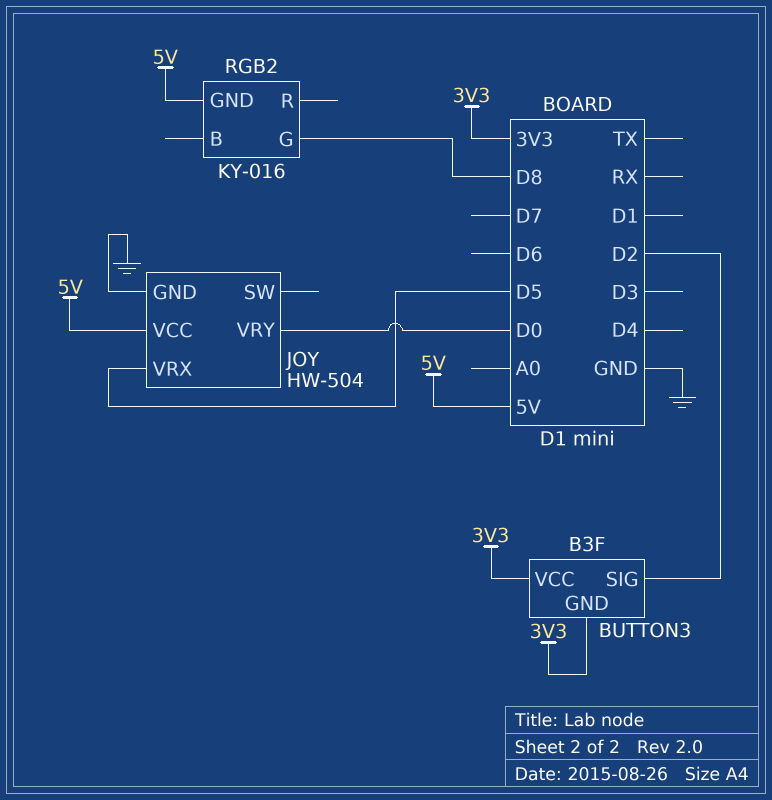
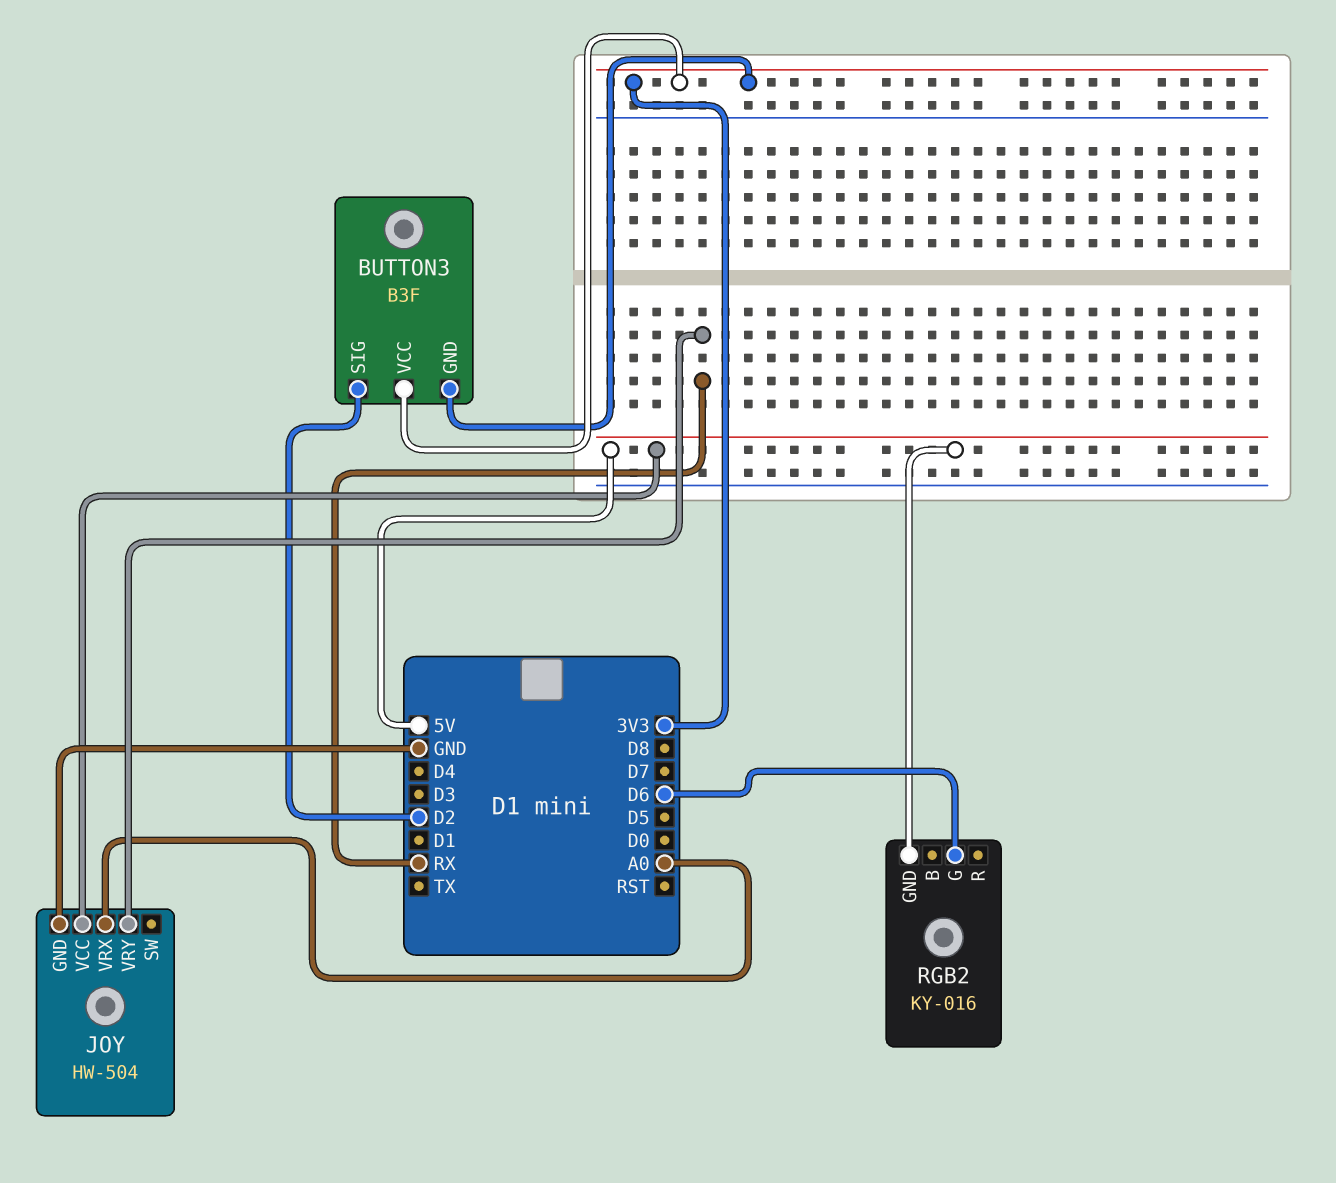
JOY pin VRX: D5 -> A0
JOY pin VRY: D0 -> RX
RGB2 pin G: D8 -> D6

